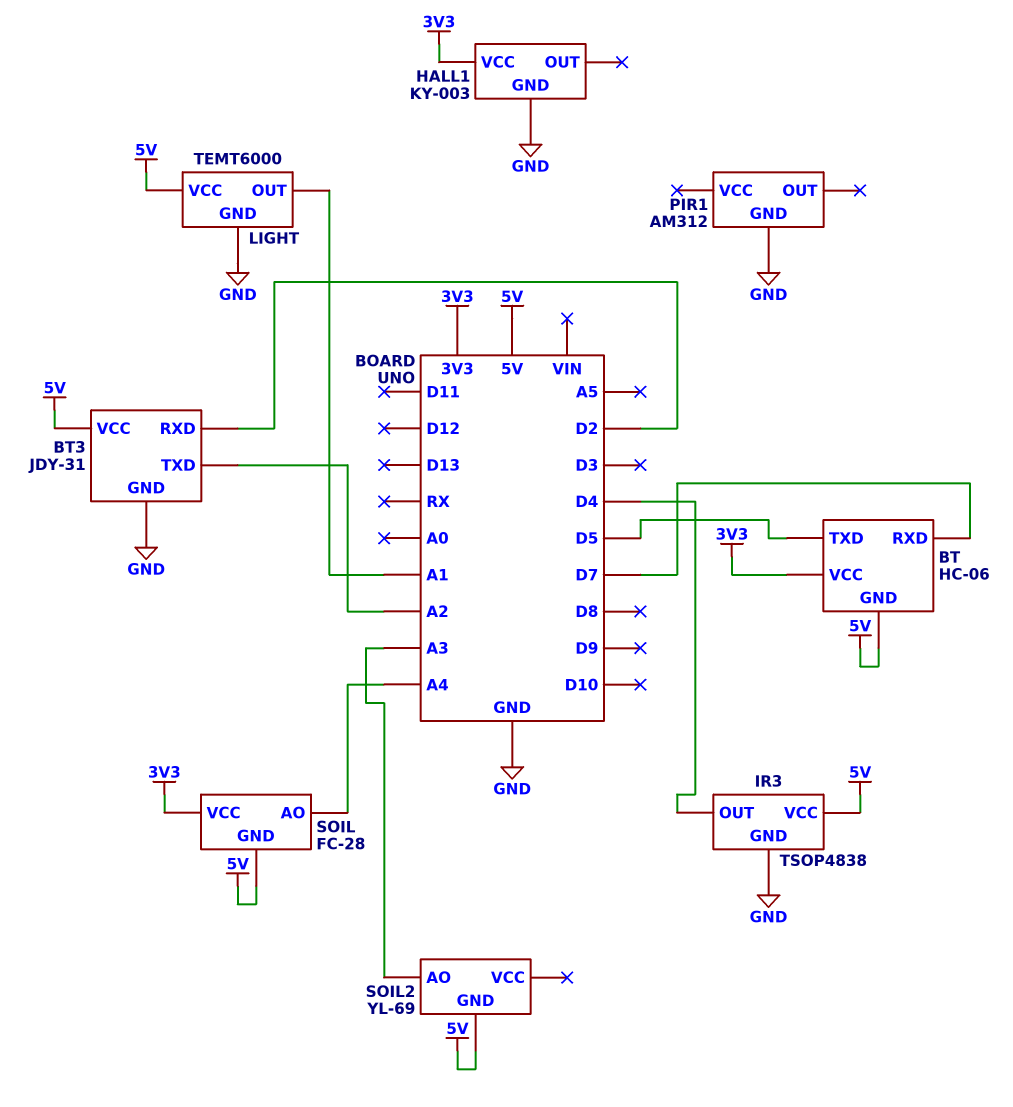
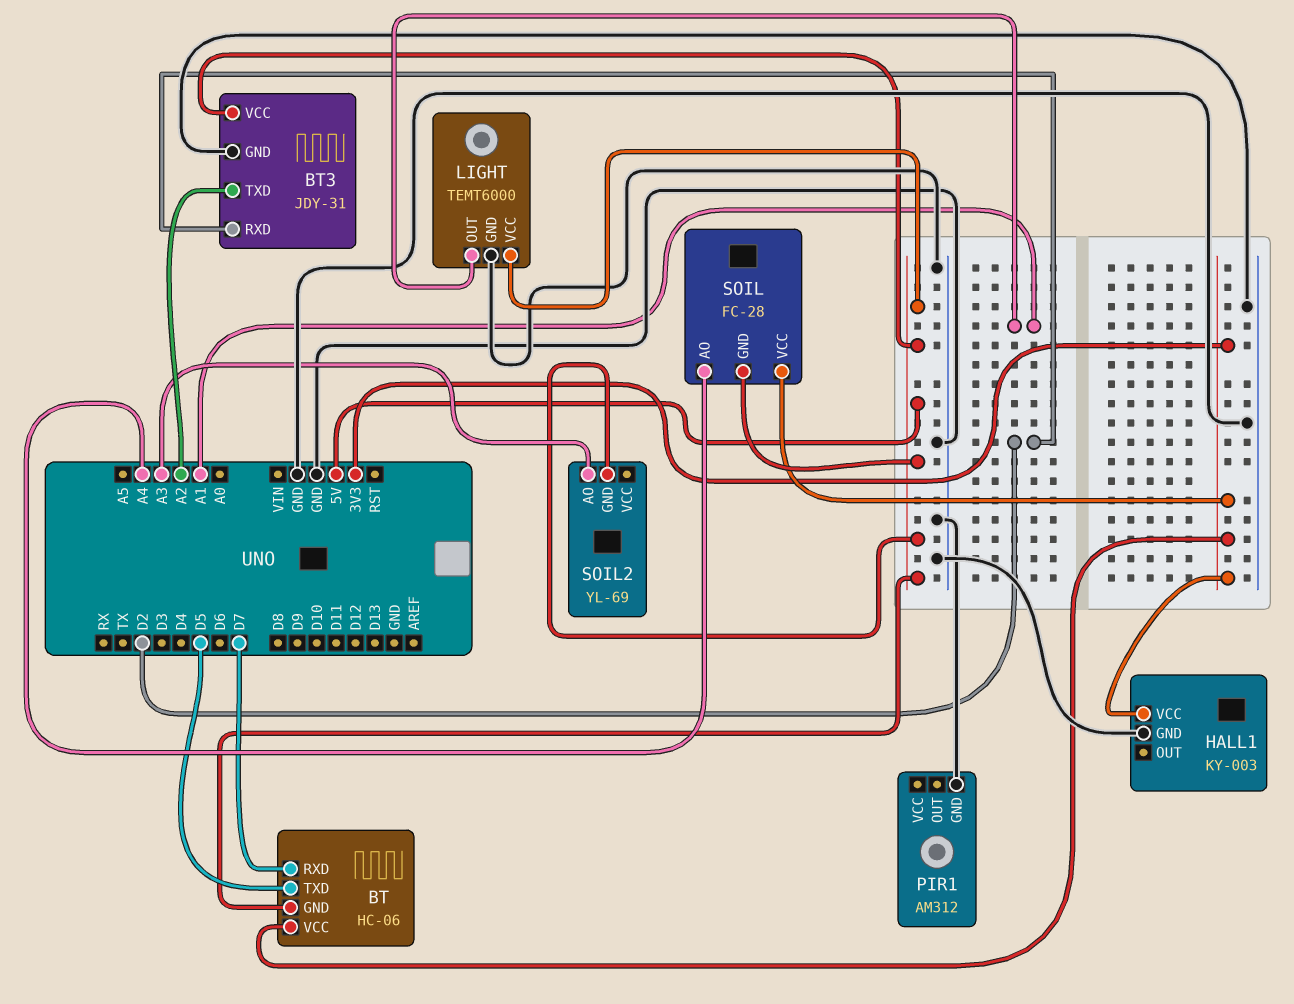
IR3: TSOP4838 -> none
IR3 pin GND: GND -> none
IR3 pin OUT: D4 -> none
IR3 pin VCC: 5V -> none

